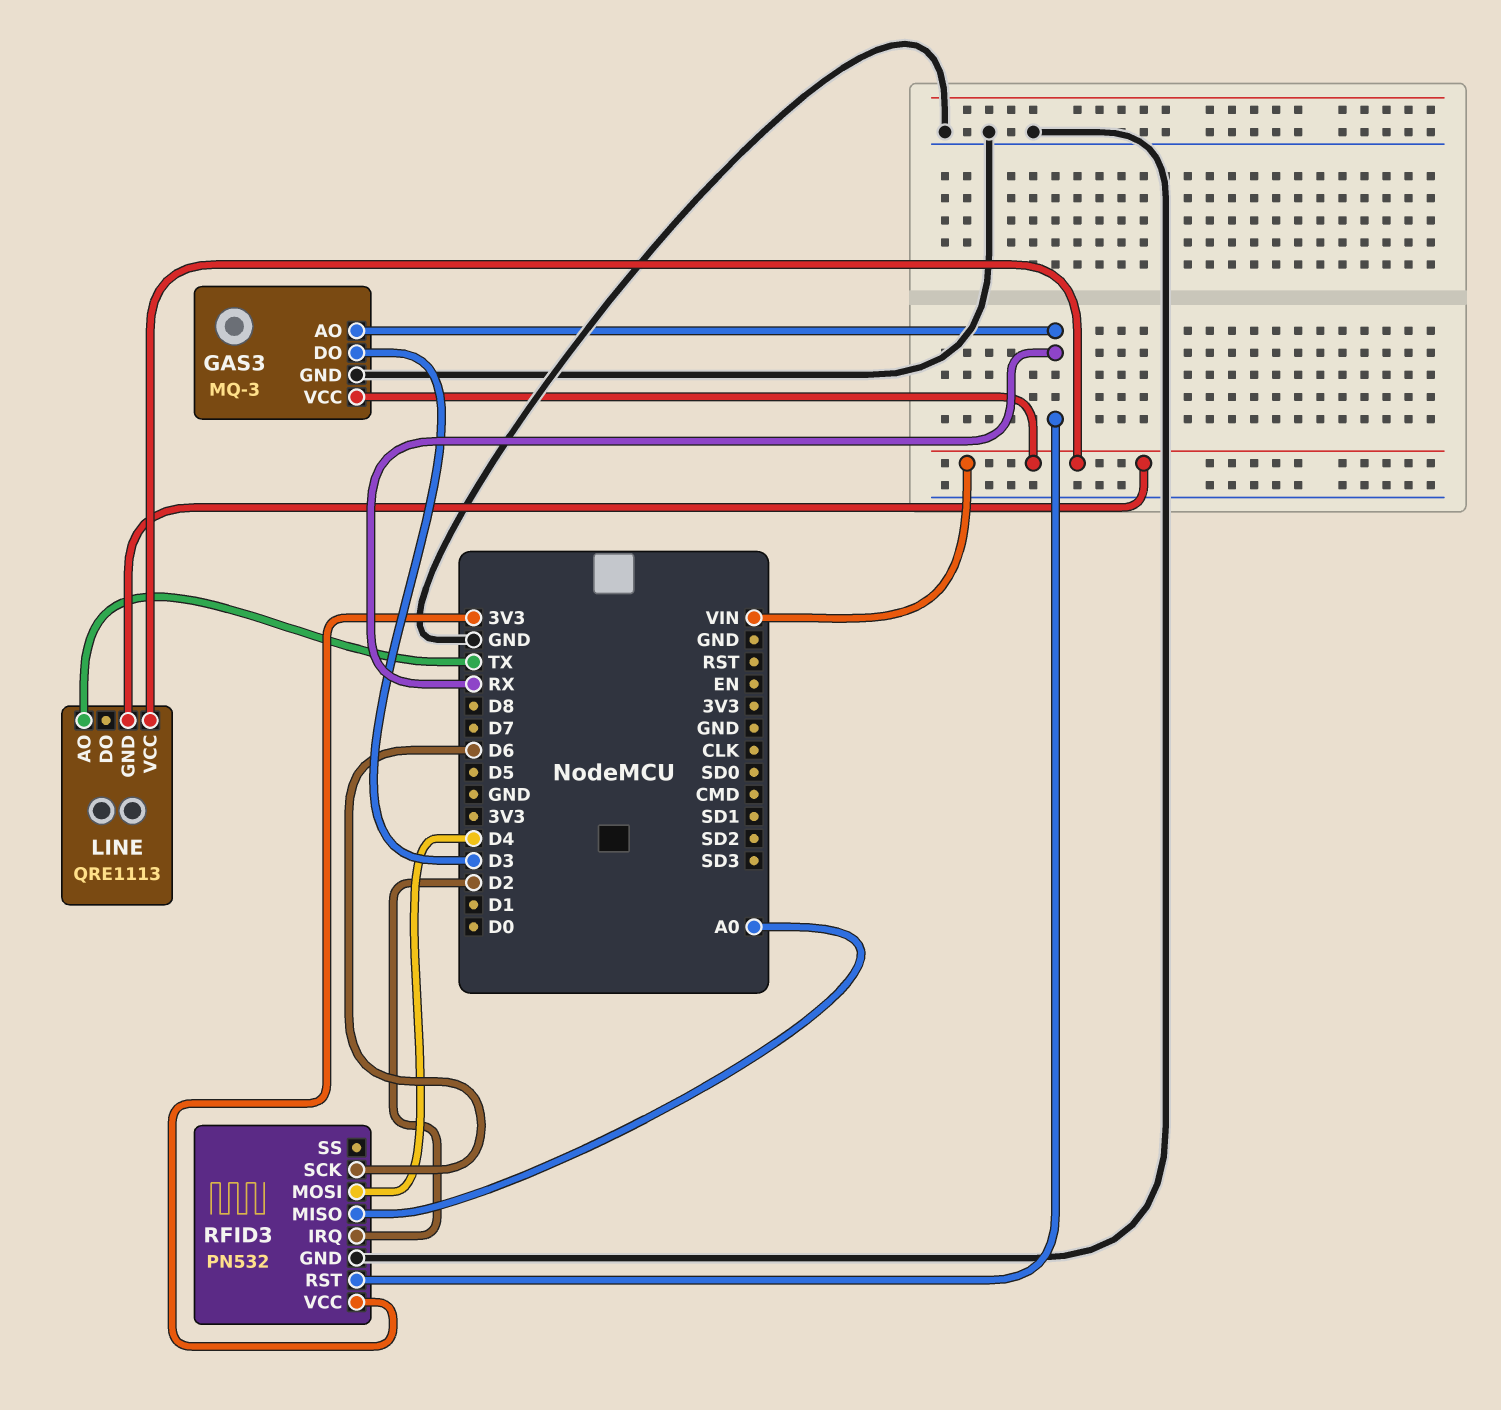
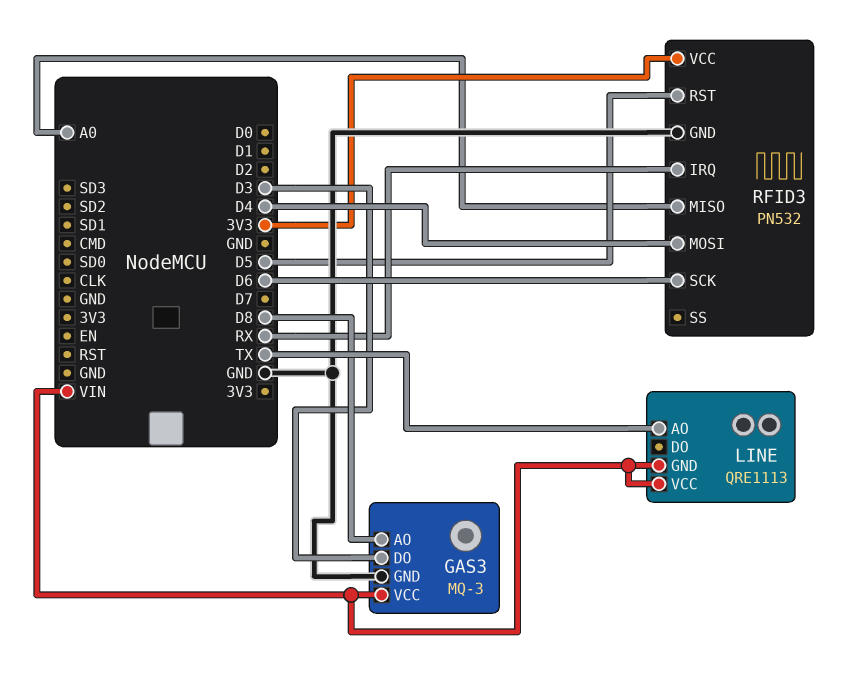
GAS3 pin AO: RX -> D8
RFID3 pin IRQ: D2 -> RX
RFID3 pin RST: RX -> D5

